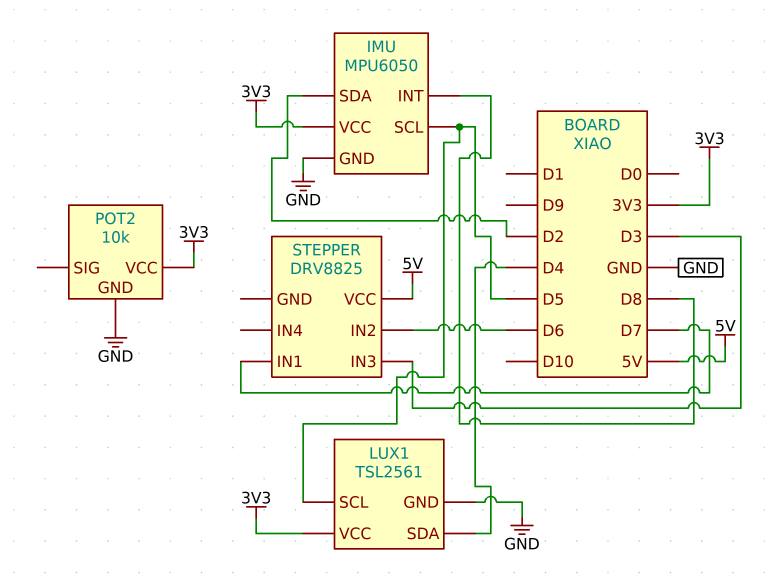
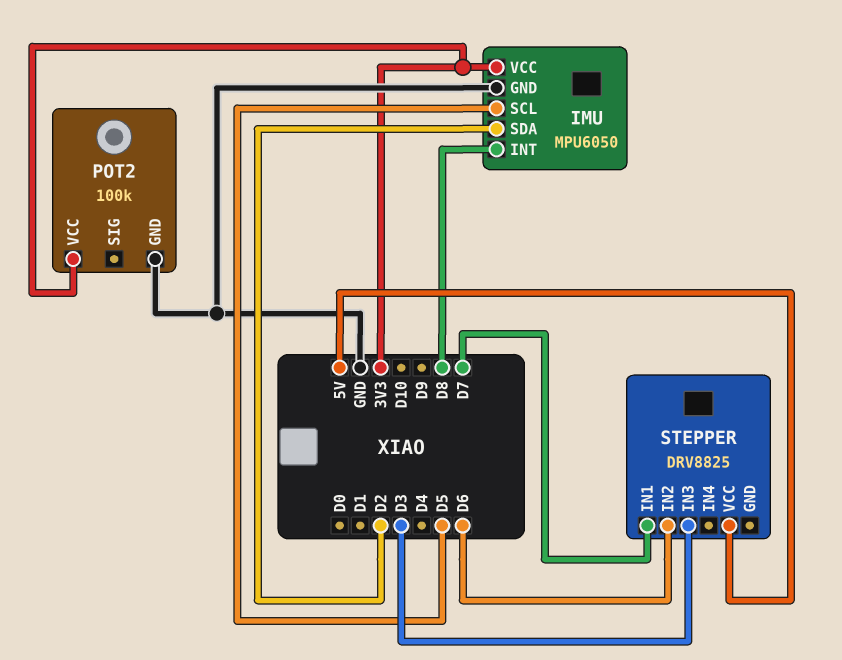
LUX1: TSL2561 -> none
LUX1 pin GND: GND -> none
LUX1 pin SCL: D5 -> none
LUX1 pin SDA: D4 -> none
LUX1 pin VCC: 3V3 -> none
POT2: 10k -> 100k

